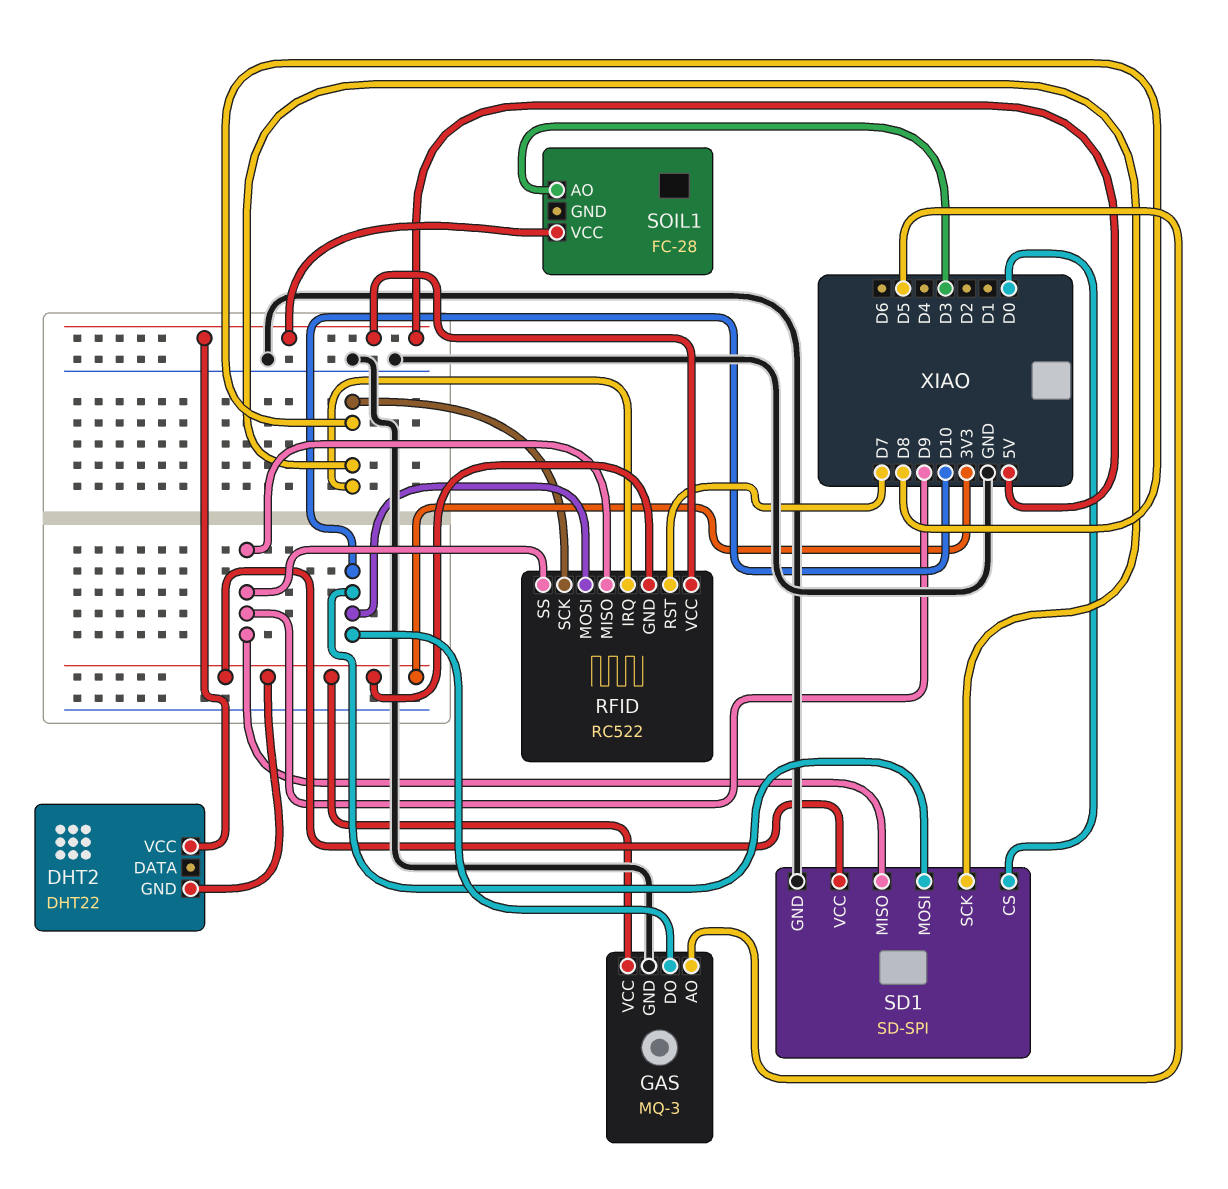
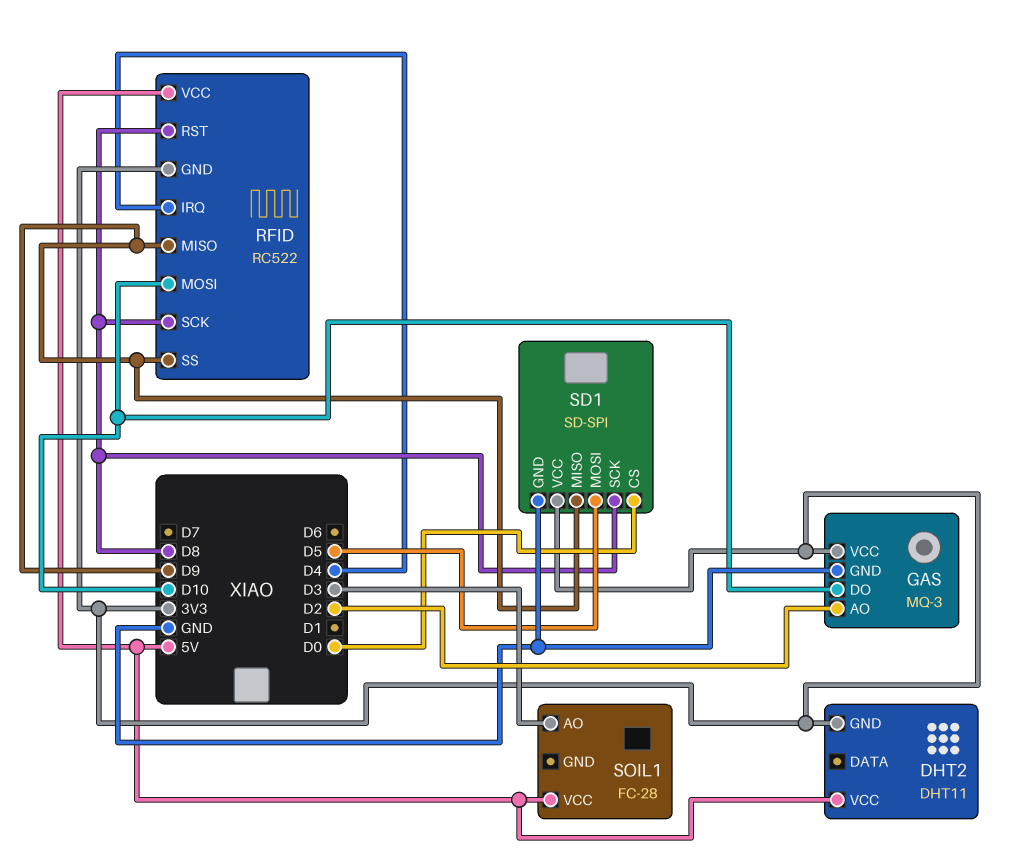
DHT2: DHT22 -> DHT11
GAS pin AO: D5 -> D2
RFID pin IRQ: D8 -> D4
RFID pin RST: D7 -> D8
SD1 pin MOSI: D10 -> D5

